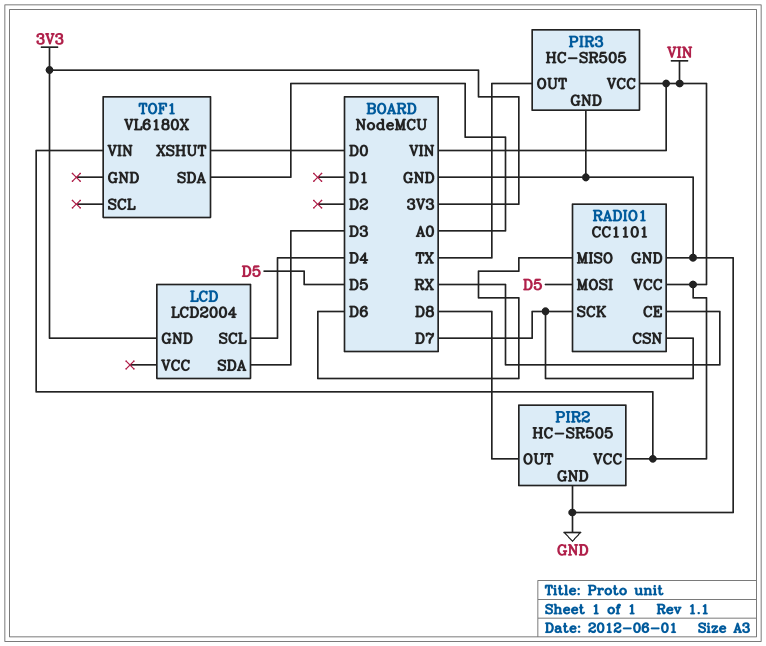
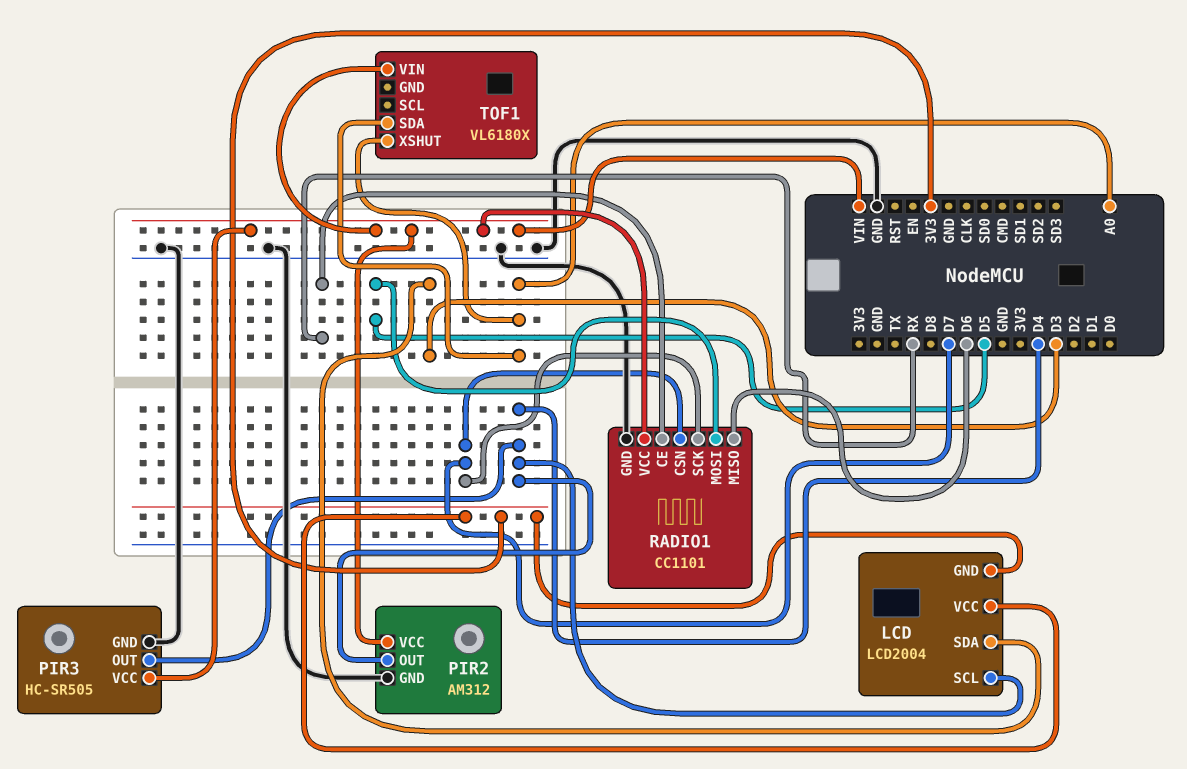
LCD pin VCC: none -> 3V3
PIR2: HC-SR505 -> AM312
PIR2 pin OUT: D8 -> D4
PIR3 pin OUT: TX -> D4
TOF1 pin XSHUT: D0 -> A0

